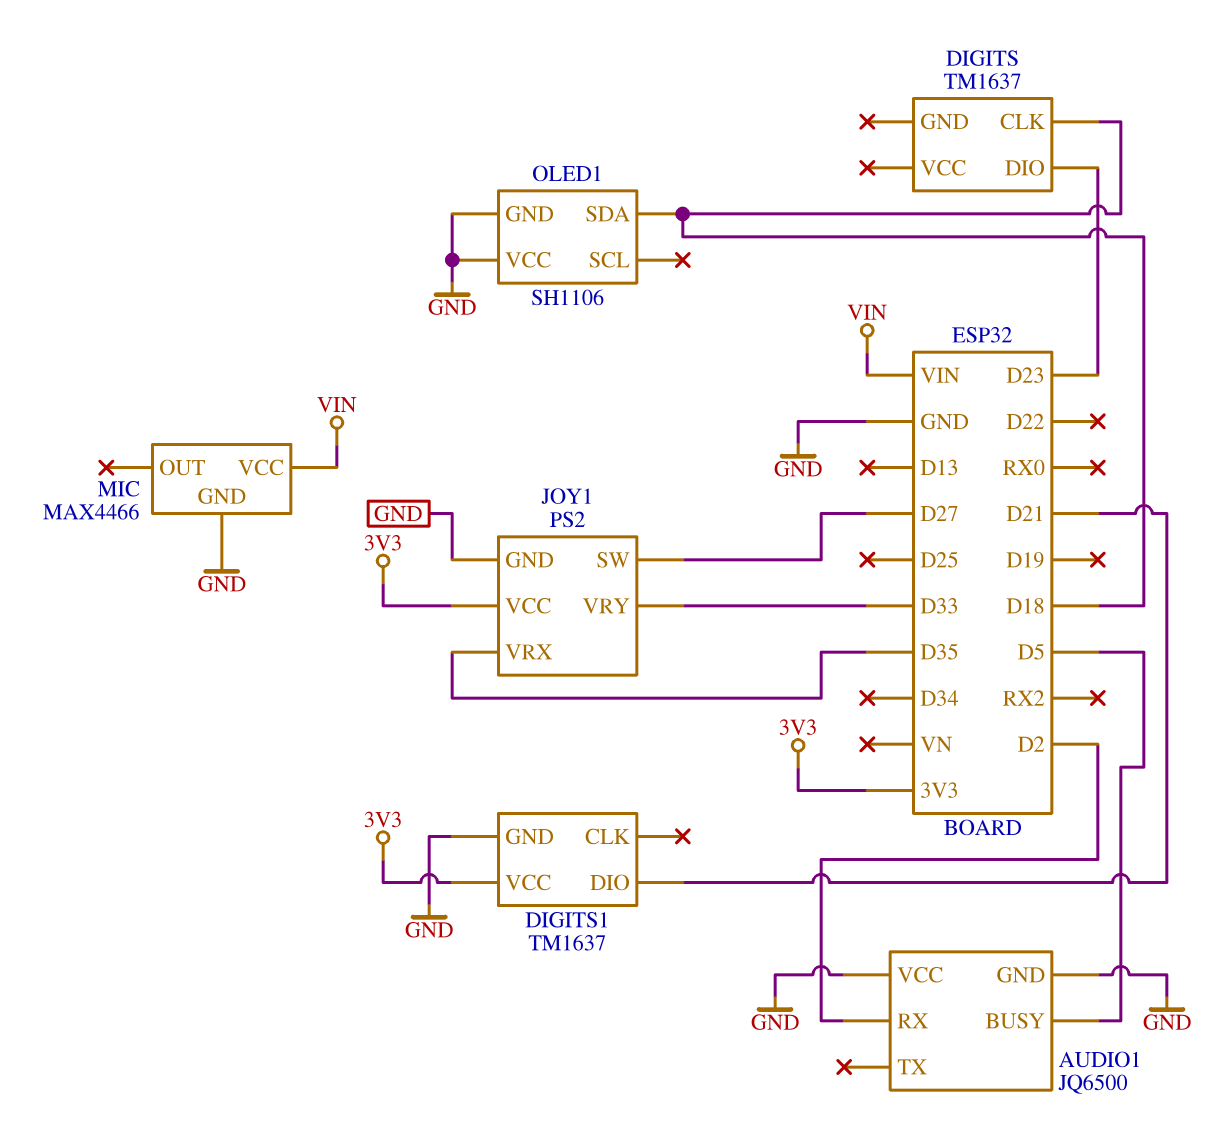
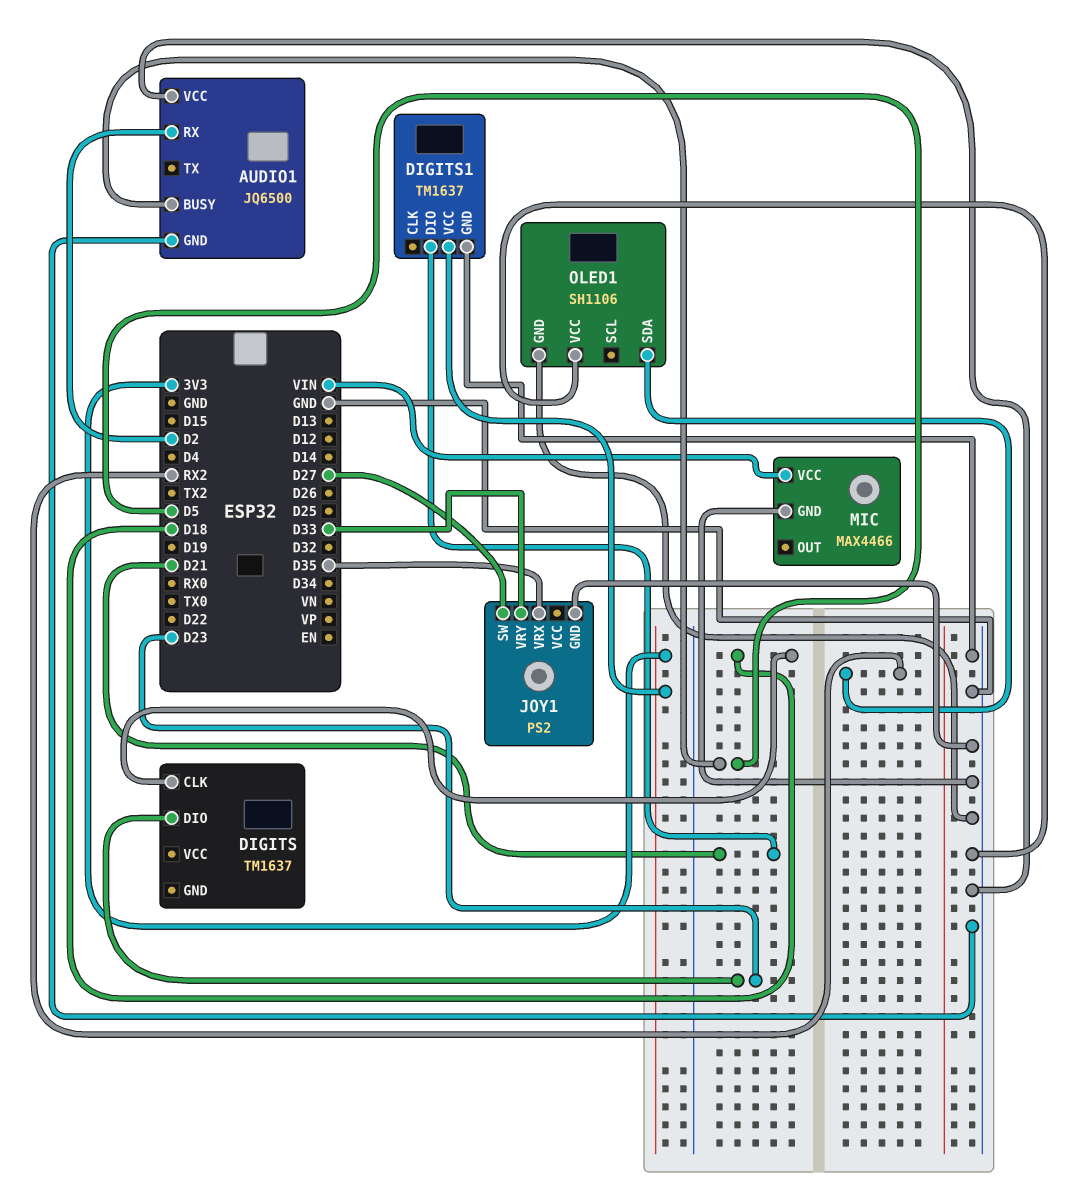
JOY1 pin VCC: 3V3 -> none
OLED1 pin SDA: D18 -> RX2

